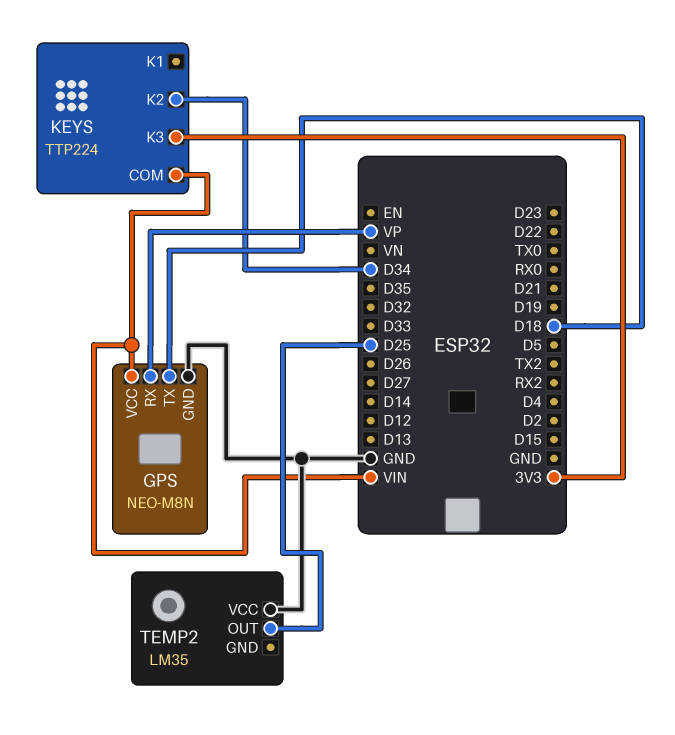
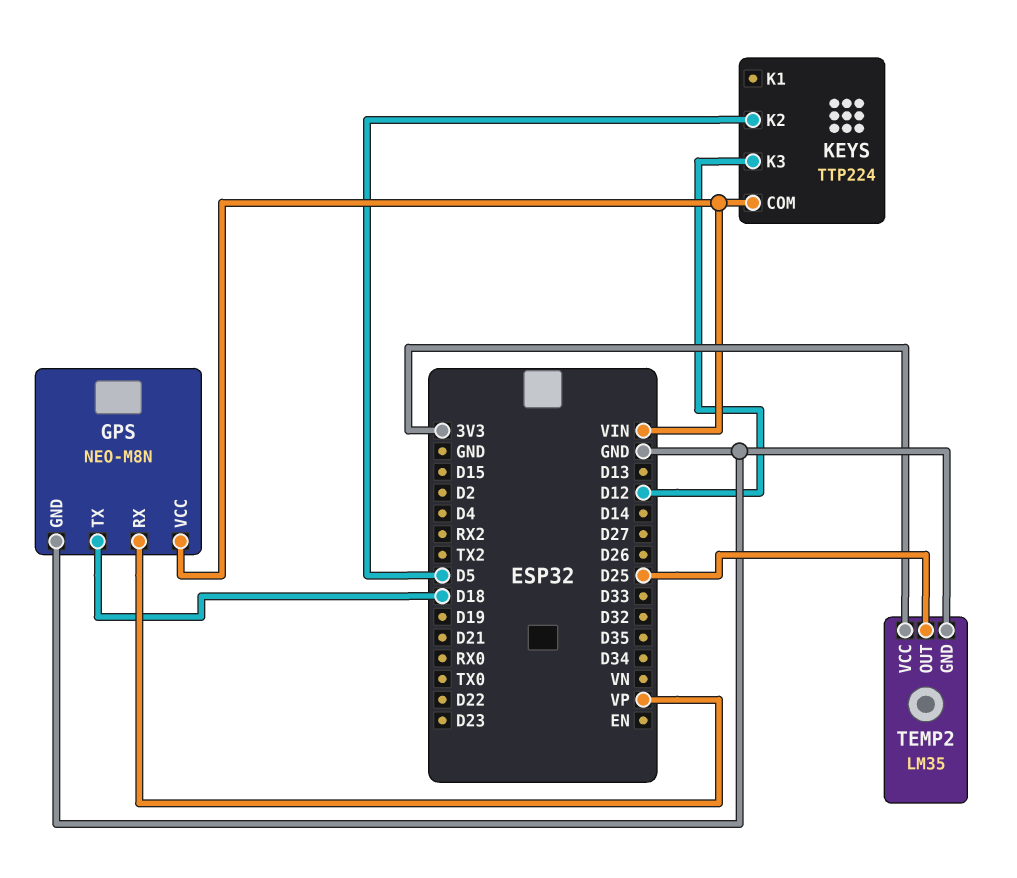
KEYS pin K2: D34 -> D5
KEYS pin K3: 3V3 -> D12
TEMP2 pin GND: none -> GND
TEMP2 pin VCC: GND -> 3V3

